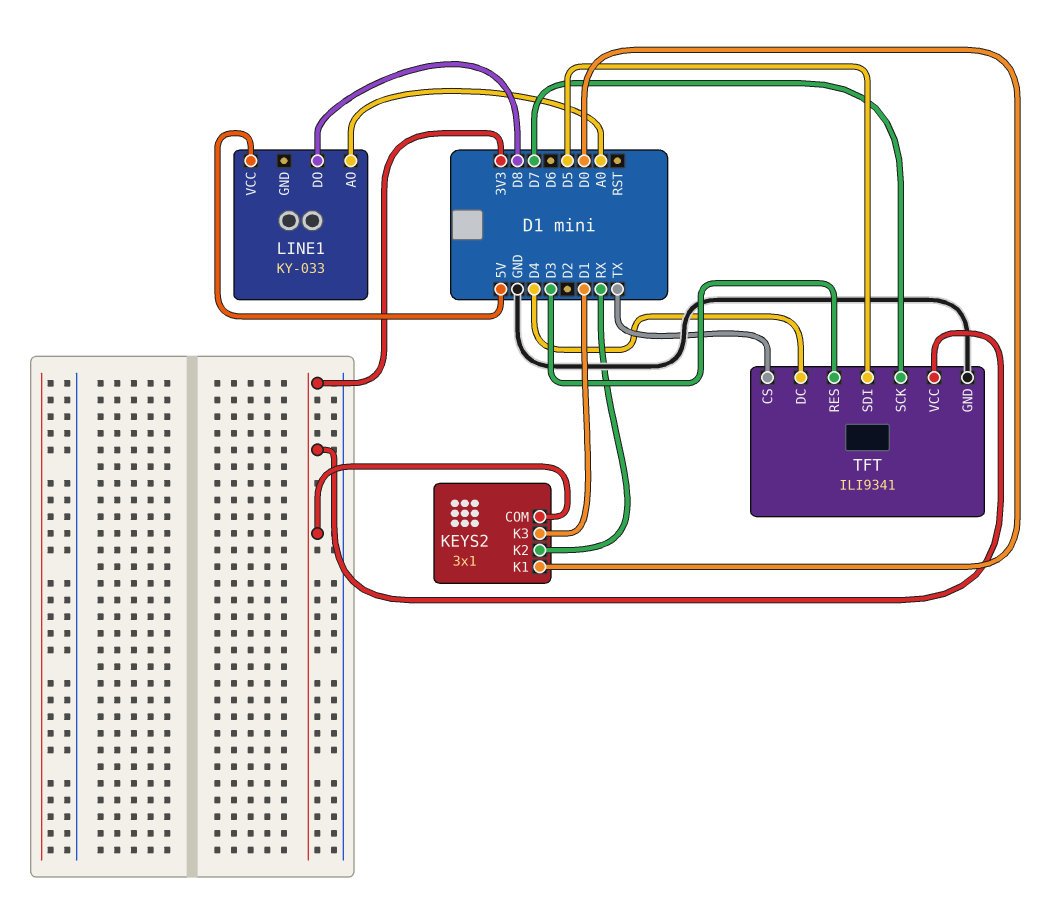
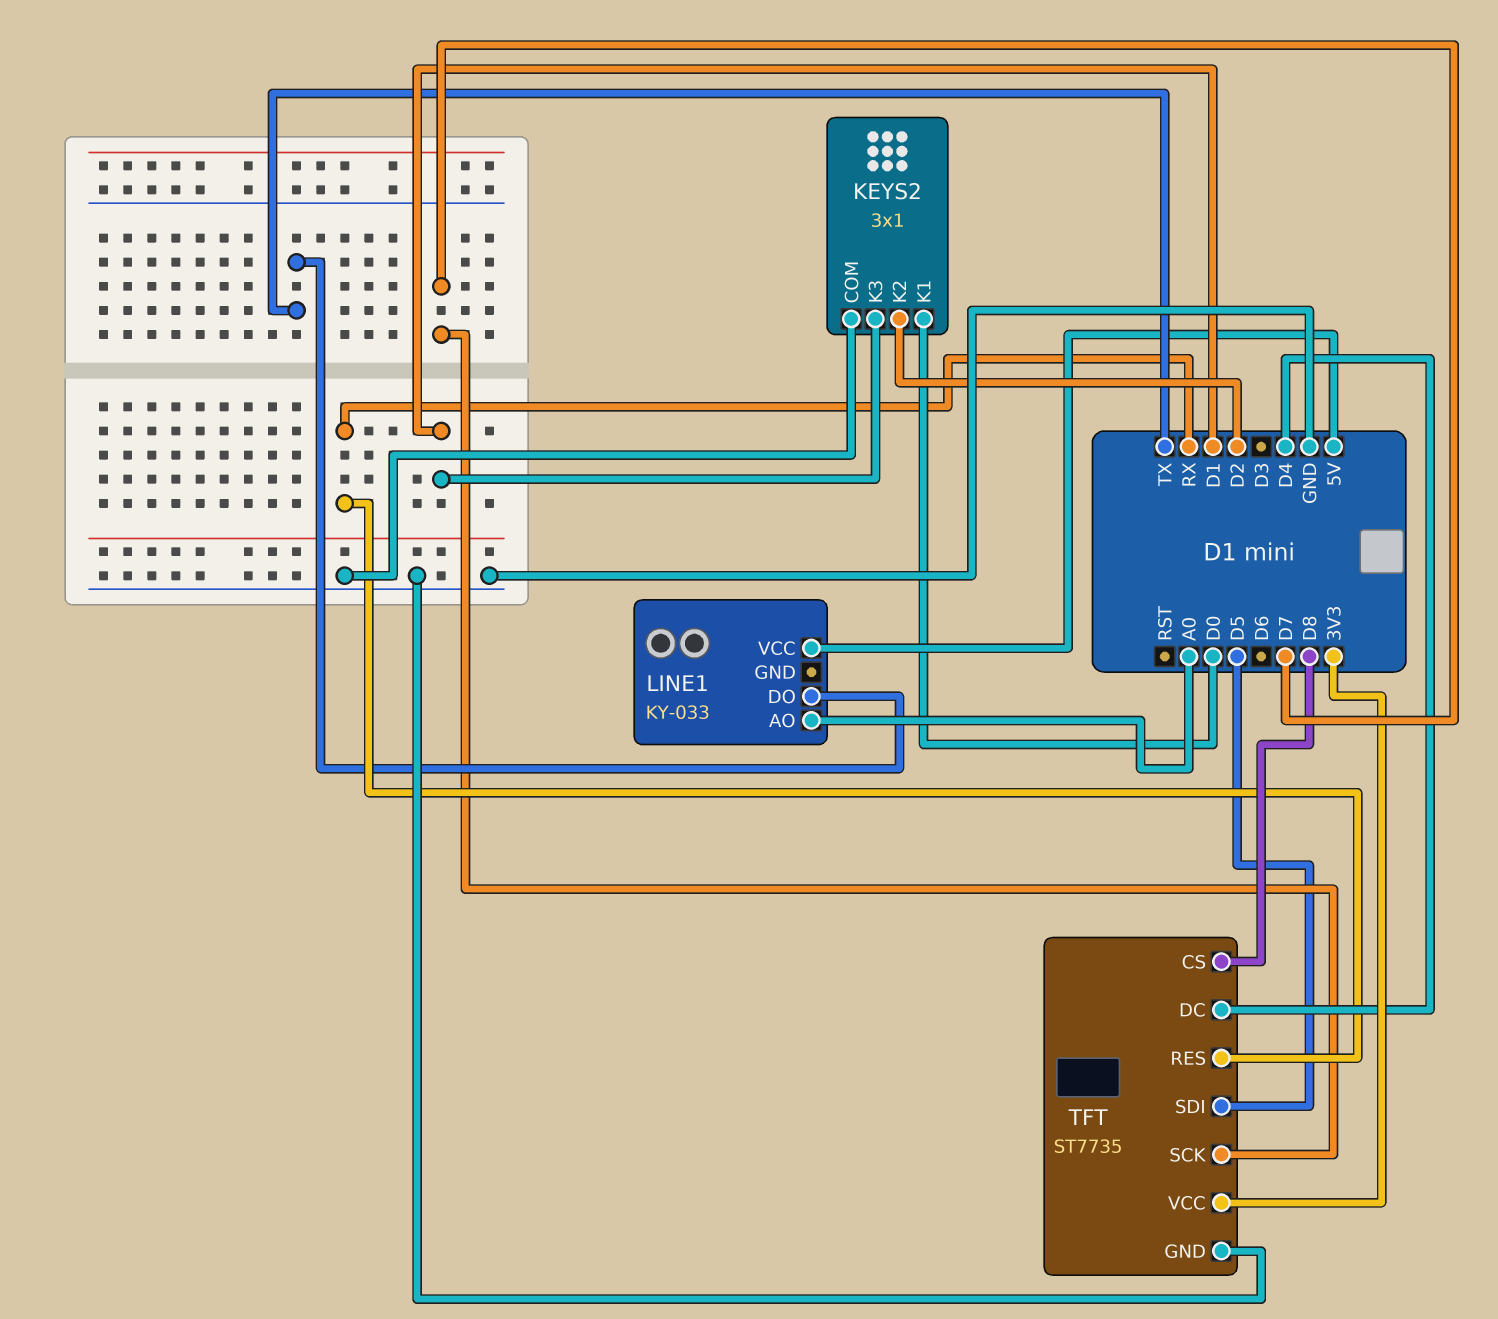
KEYS2 pin COM: 3V3 -> GND
KEYS2 pin K2: RX -> D2
LINE1 pin DO: D8 -> TX
TFT: ILI9341 -> ST7735
TFT pin CS: TX -> D8
TFT pin RES: D3 -> RX

